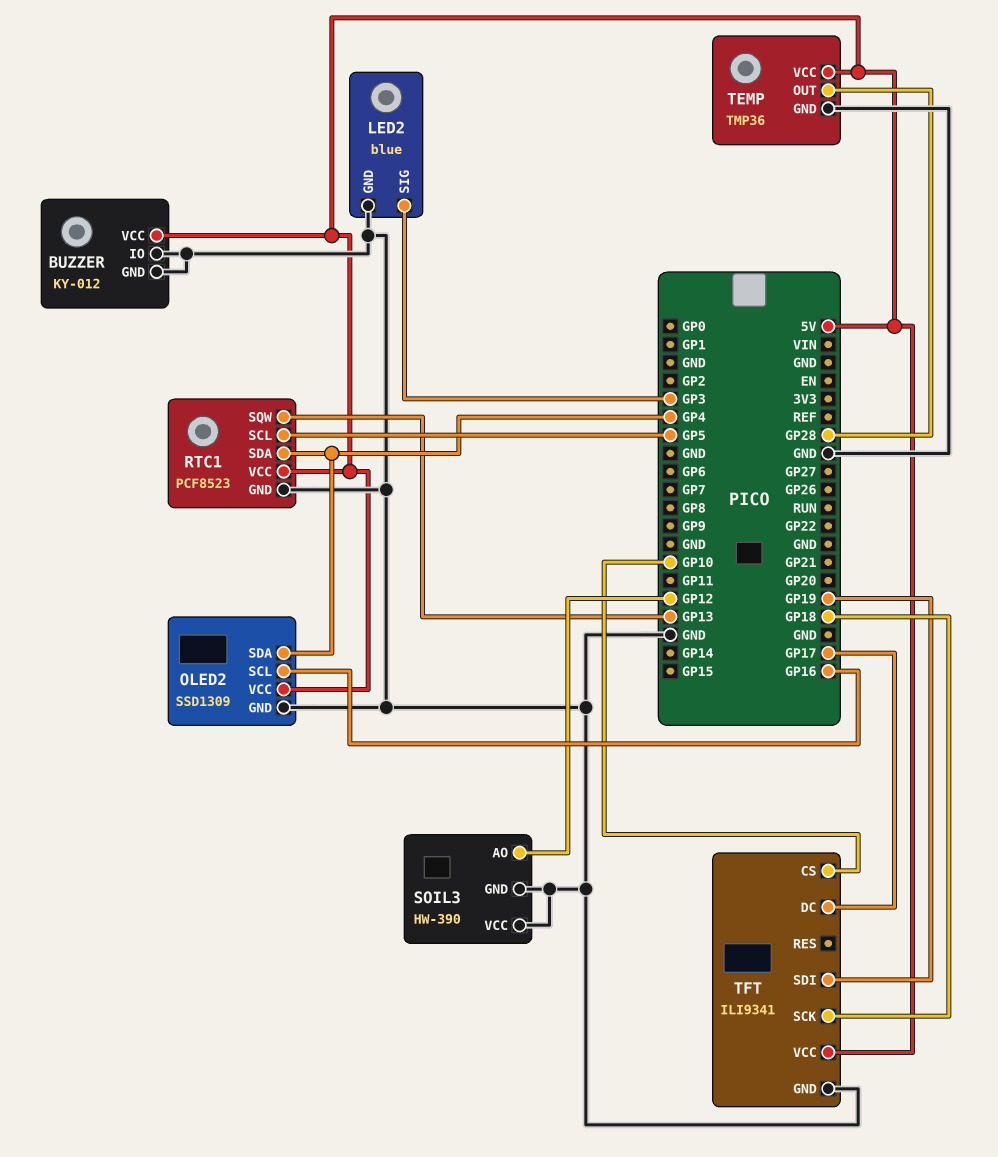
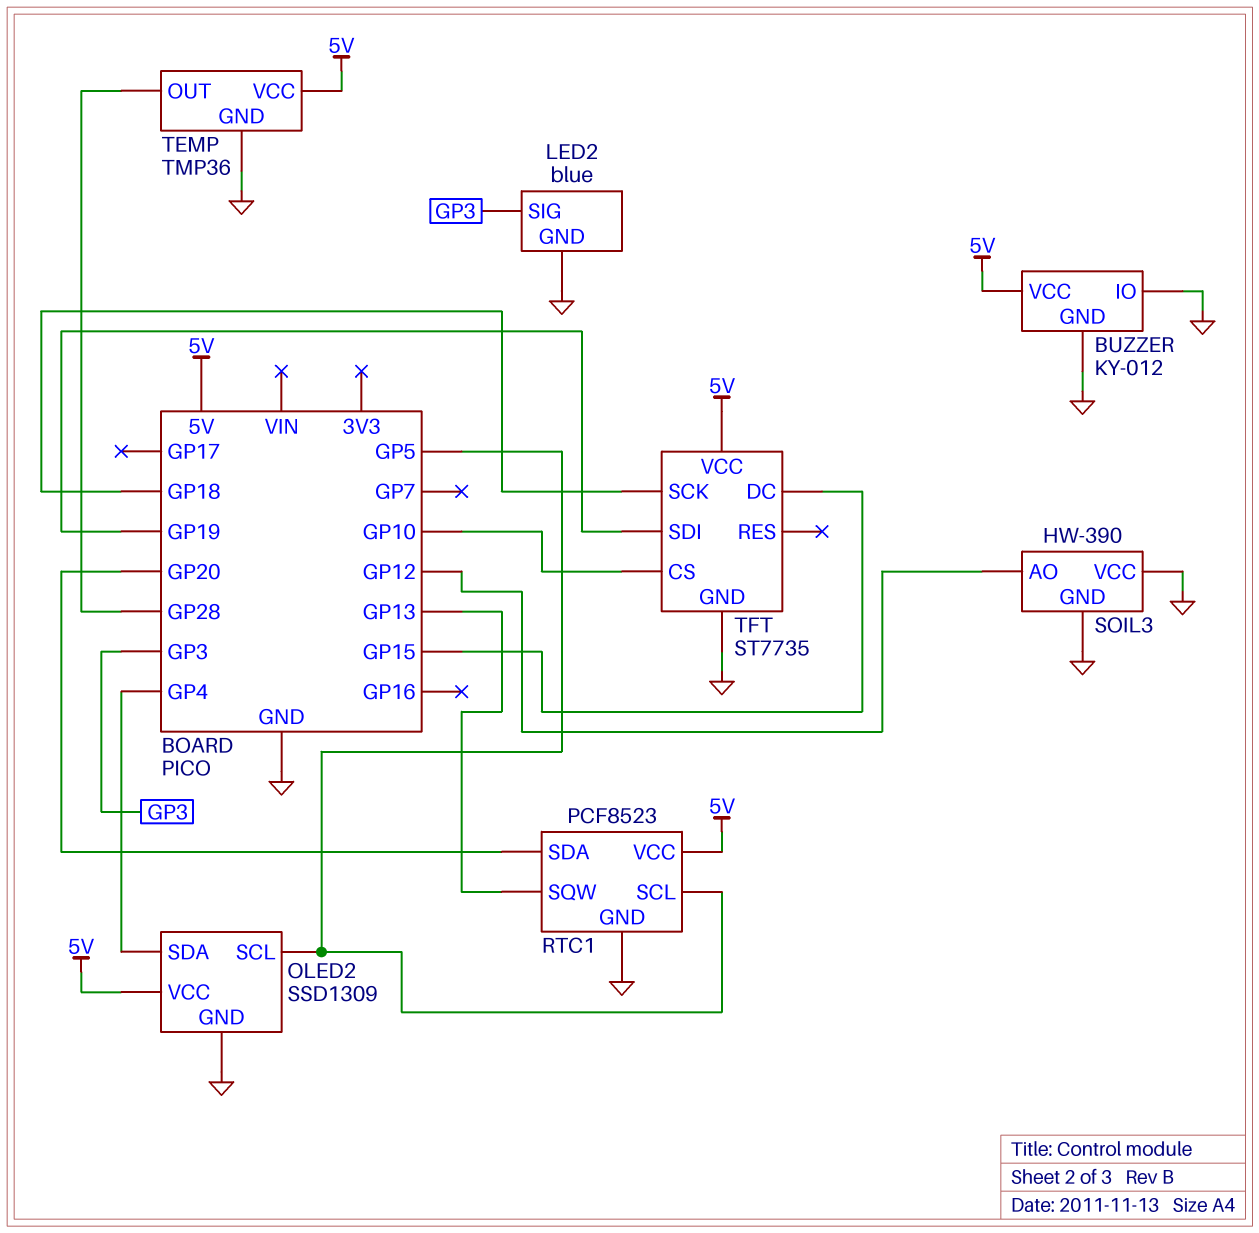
OLED2 pin SCL: GP16 -> GP5
RTC1 pin SDA: GP4 -> GP20
TFT: ILI9341 -> ST7735
TFT pin DC: GP17 -> GP15

